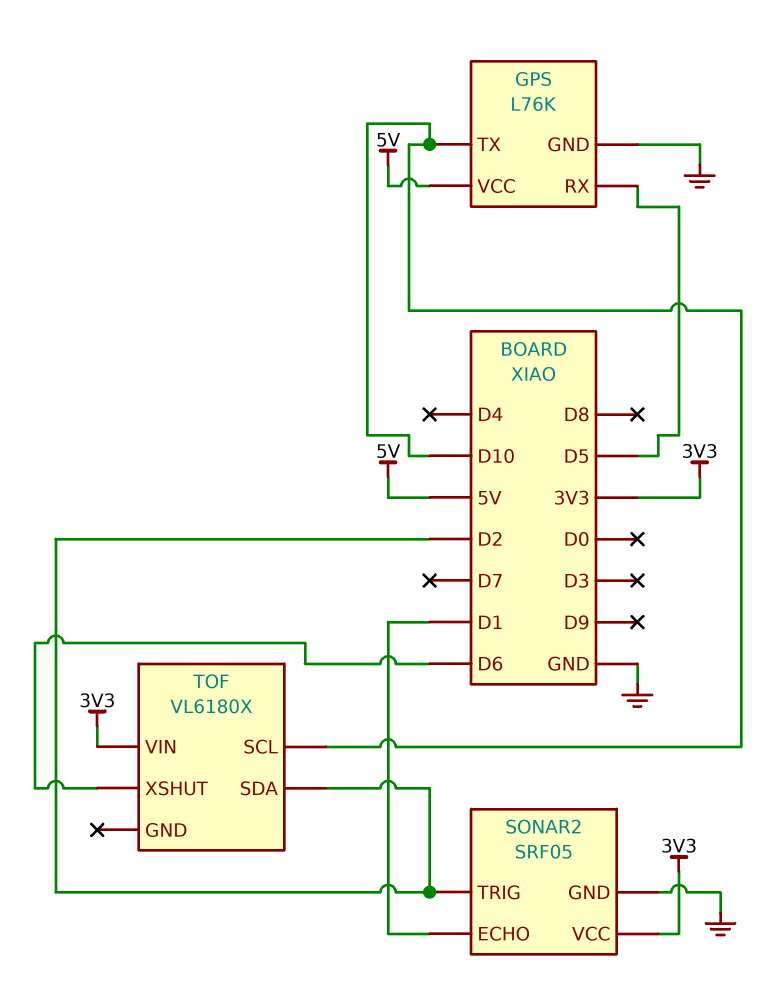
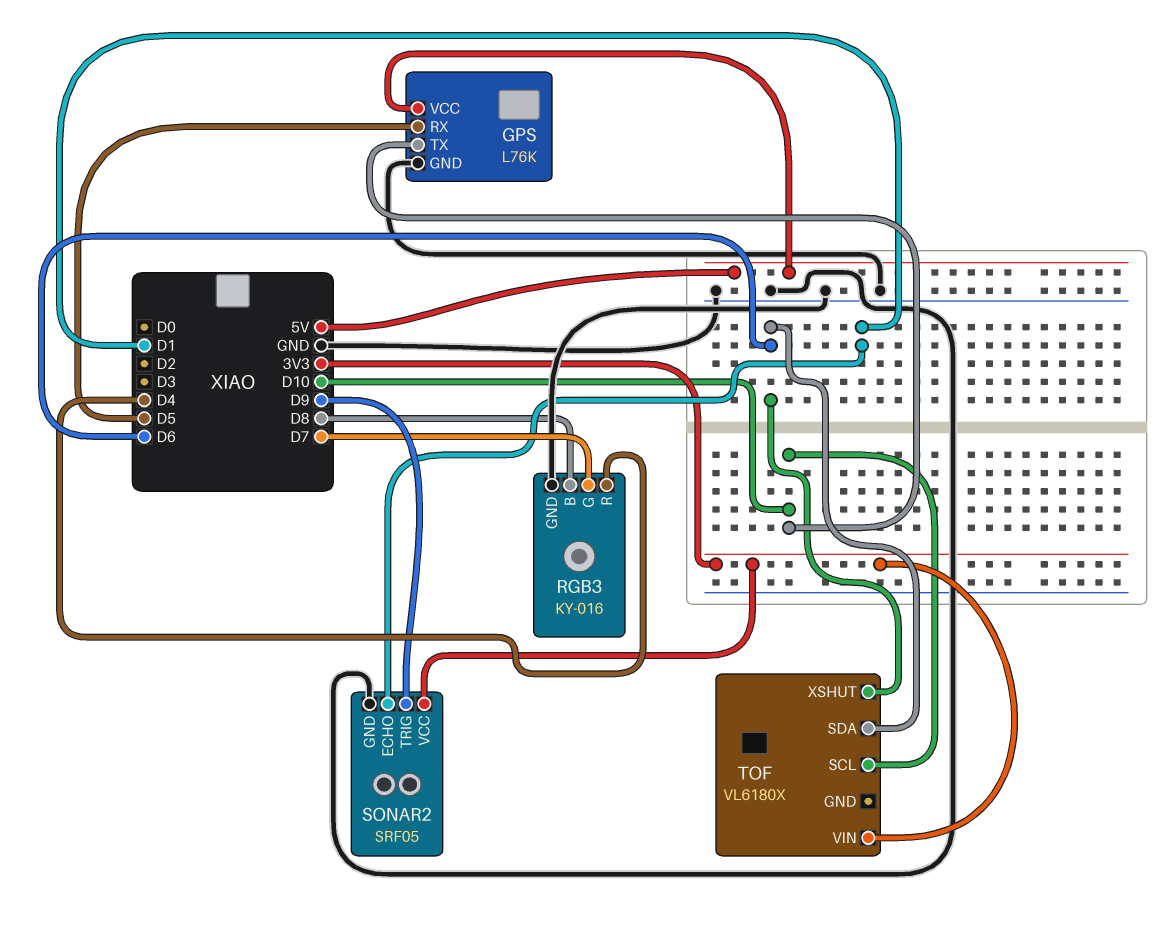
RGB3: none -> KY-016
RGB3 pin B: none -> D8
RGB3 pin G: none -> D7
RGB3 pin GND: none -> GND
RGB3 pin R: none -> D4
SONAR2 pin TRIG: D2 -> D9
TOF pin SDA: D2 -> D6

